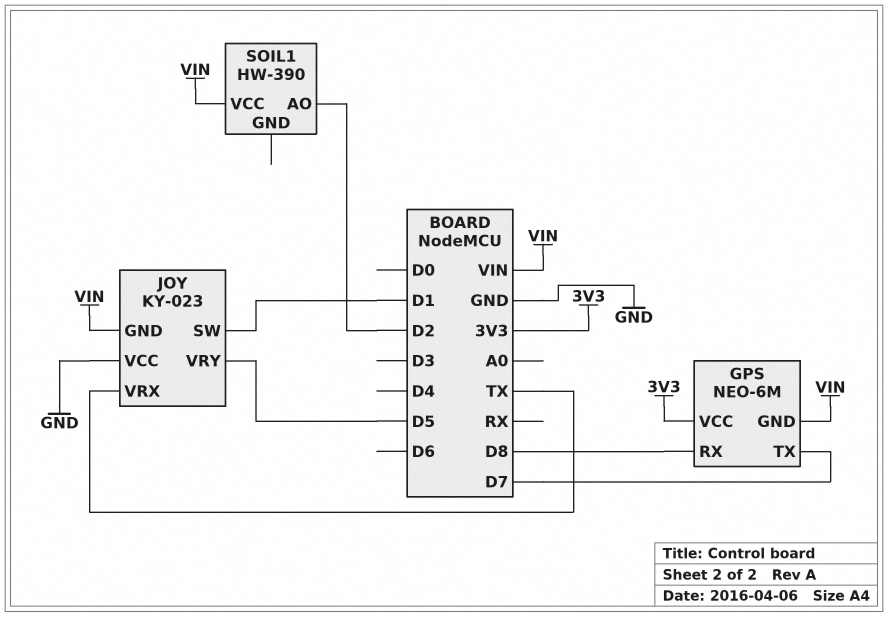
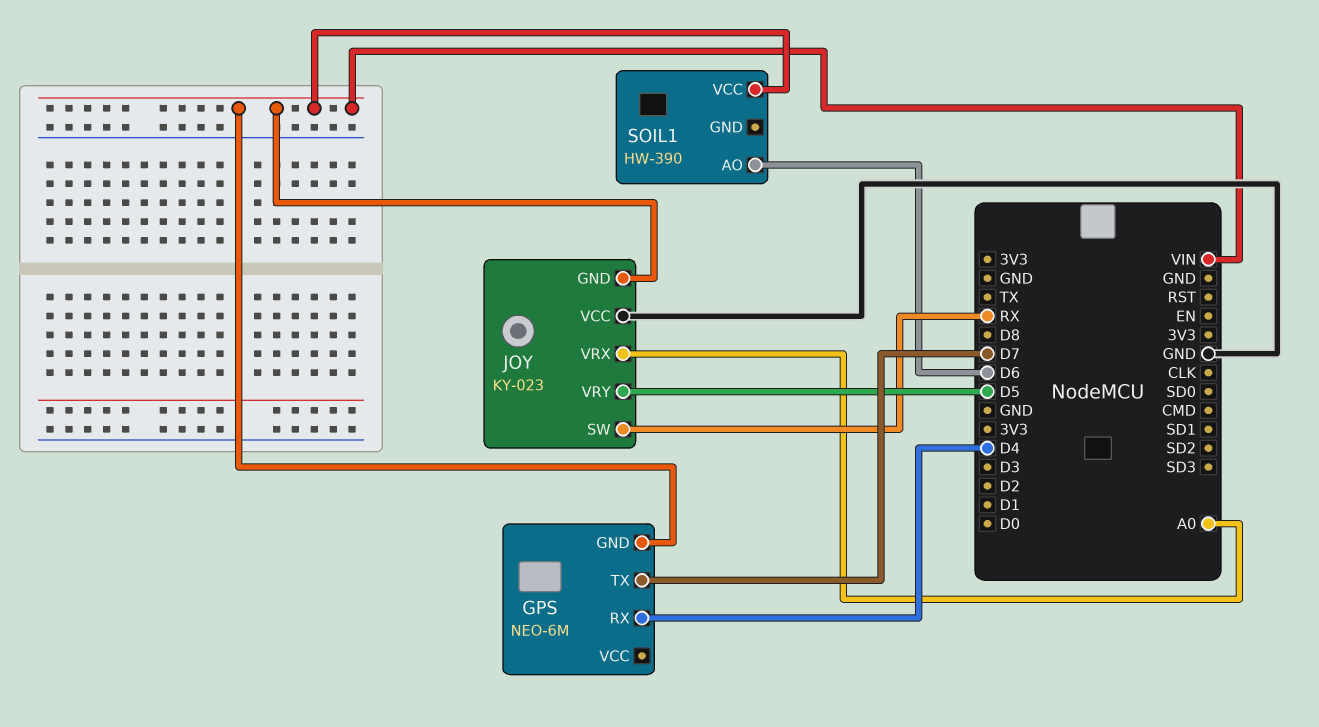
GPS pin RX: D8 -> D4
GPS pin VCC: 3V3 -> none
JOY pin SW: D1 -> RX
JOY pin VRX: TX -> A0
SOIL1 pin AO: D2 -> D6

